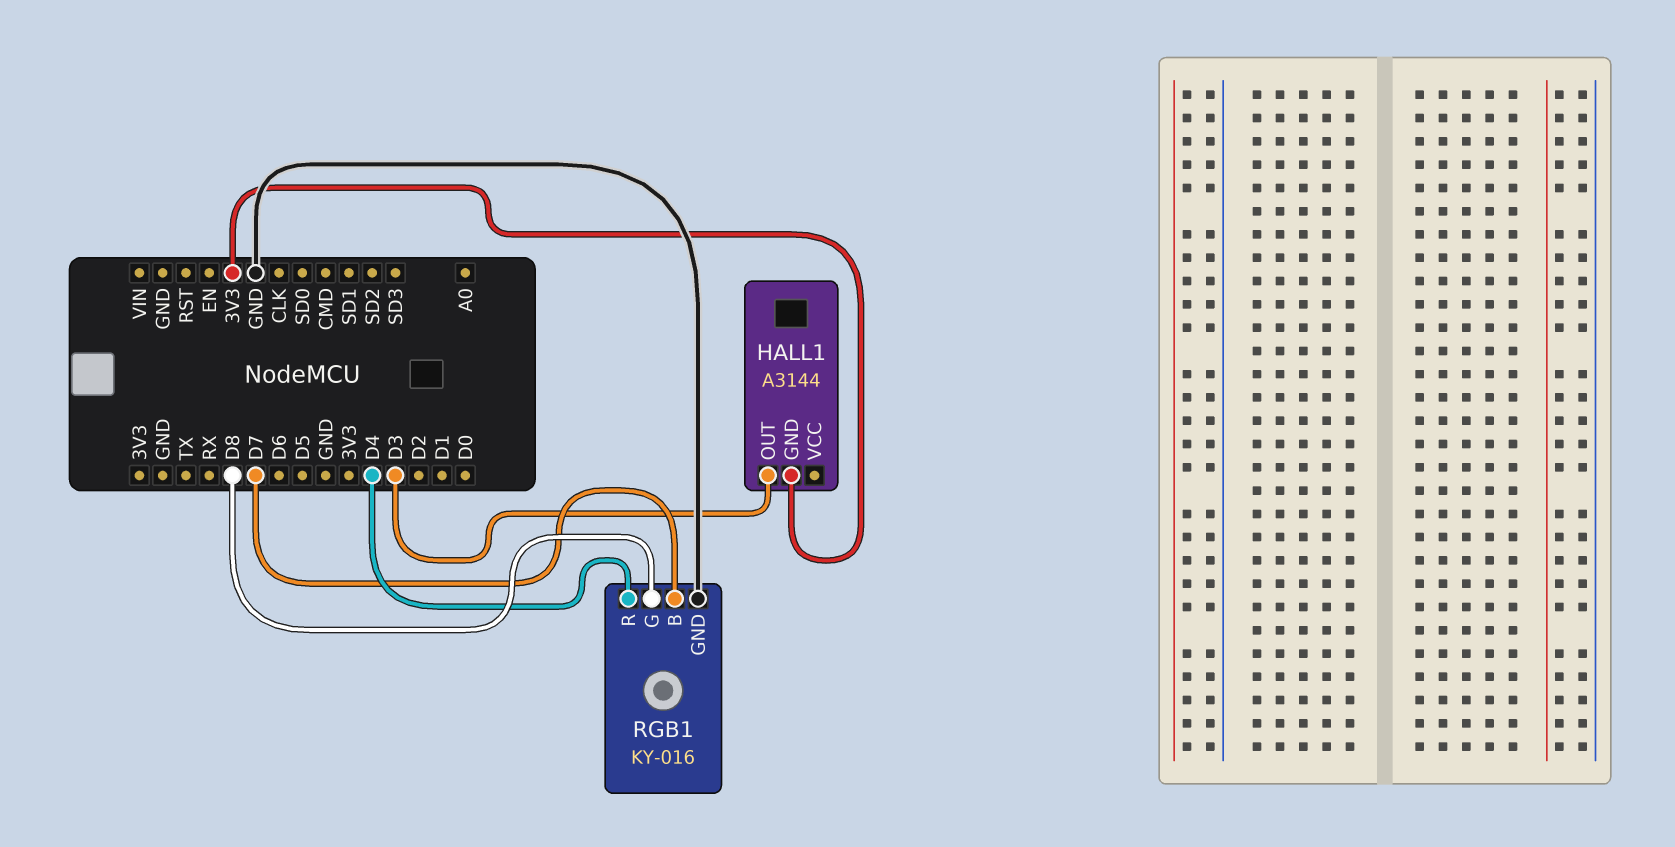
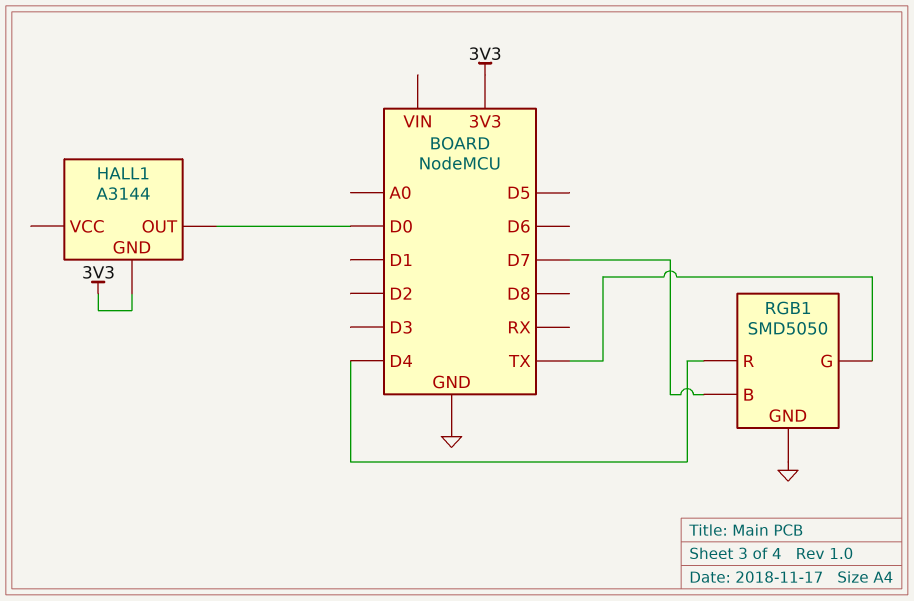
HALL1 pin OUT: D3 -> D0
RGB1: KY-016 -> SMD5050
RGB1 pin G: D8 -> TX

